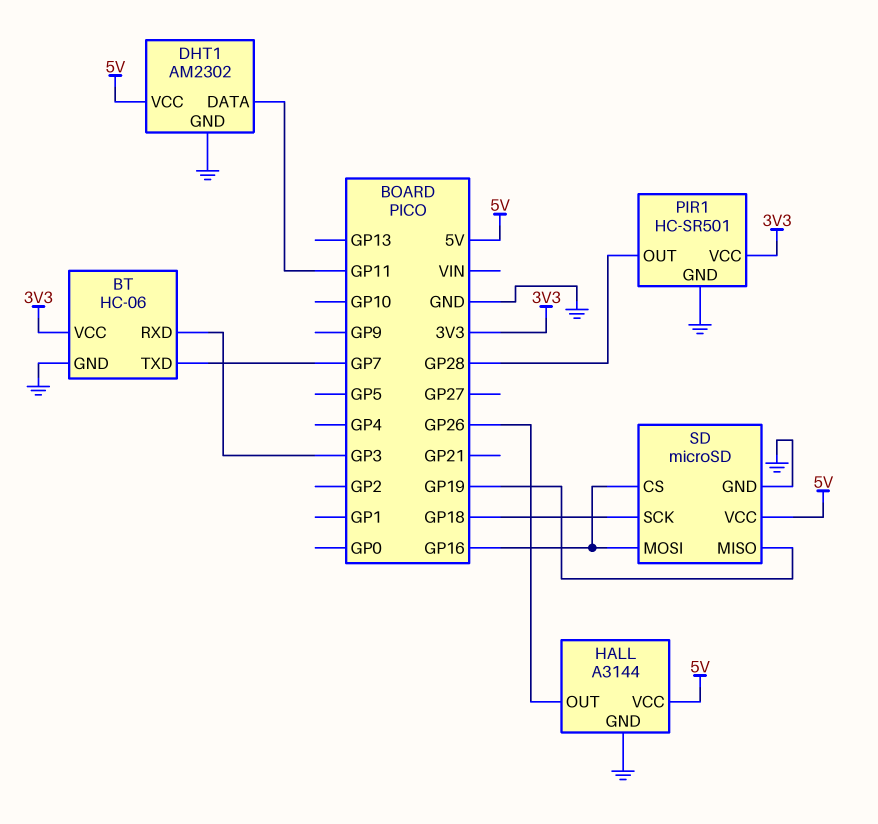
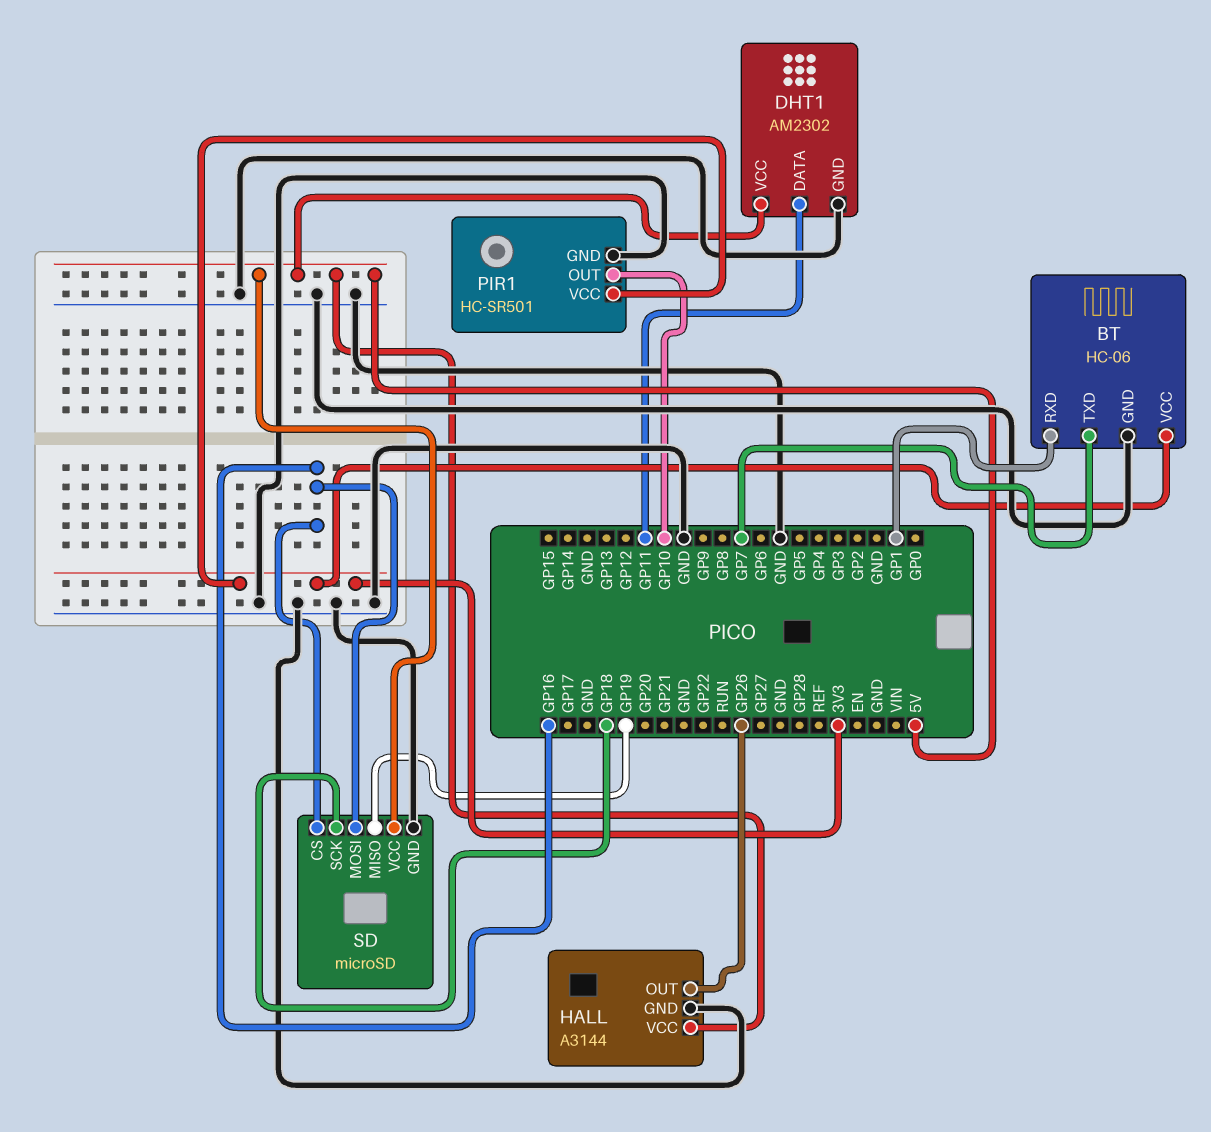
BT pin RXD: GP3 -> GP1
PIR1 pin OUT: GP28 -> GP10

